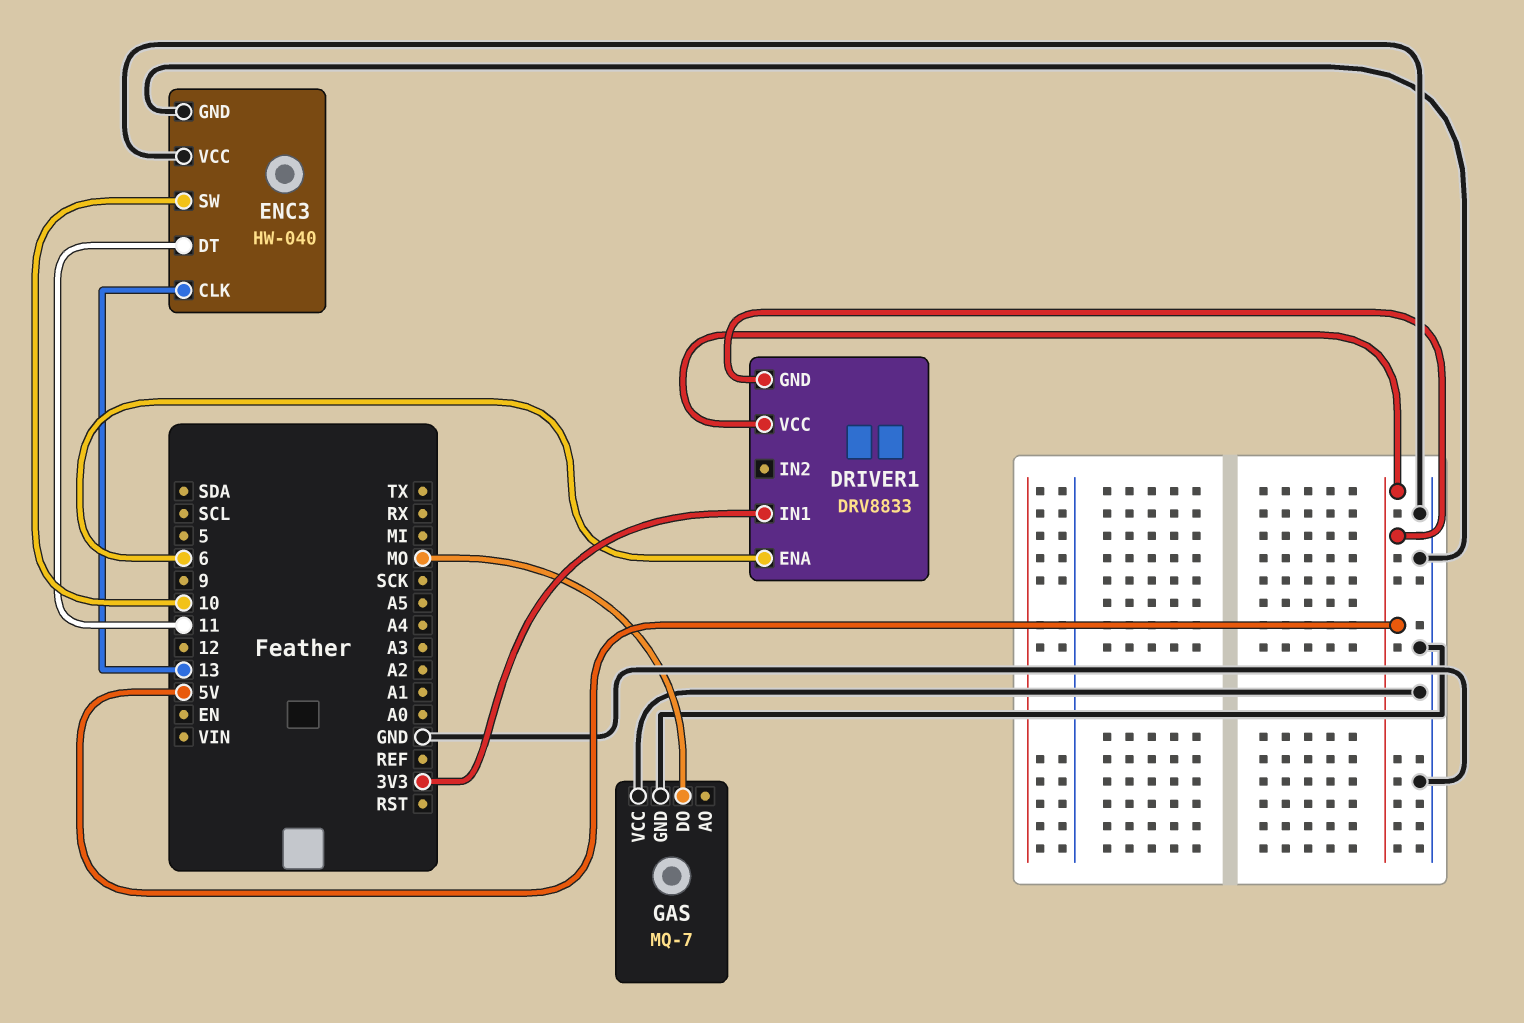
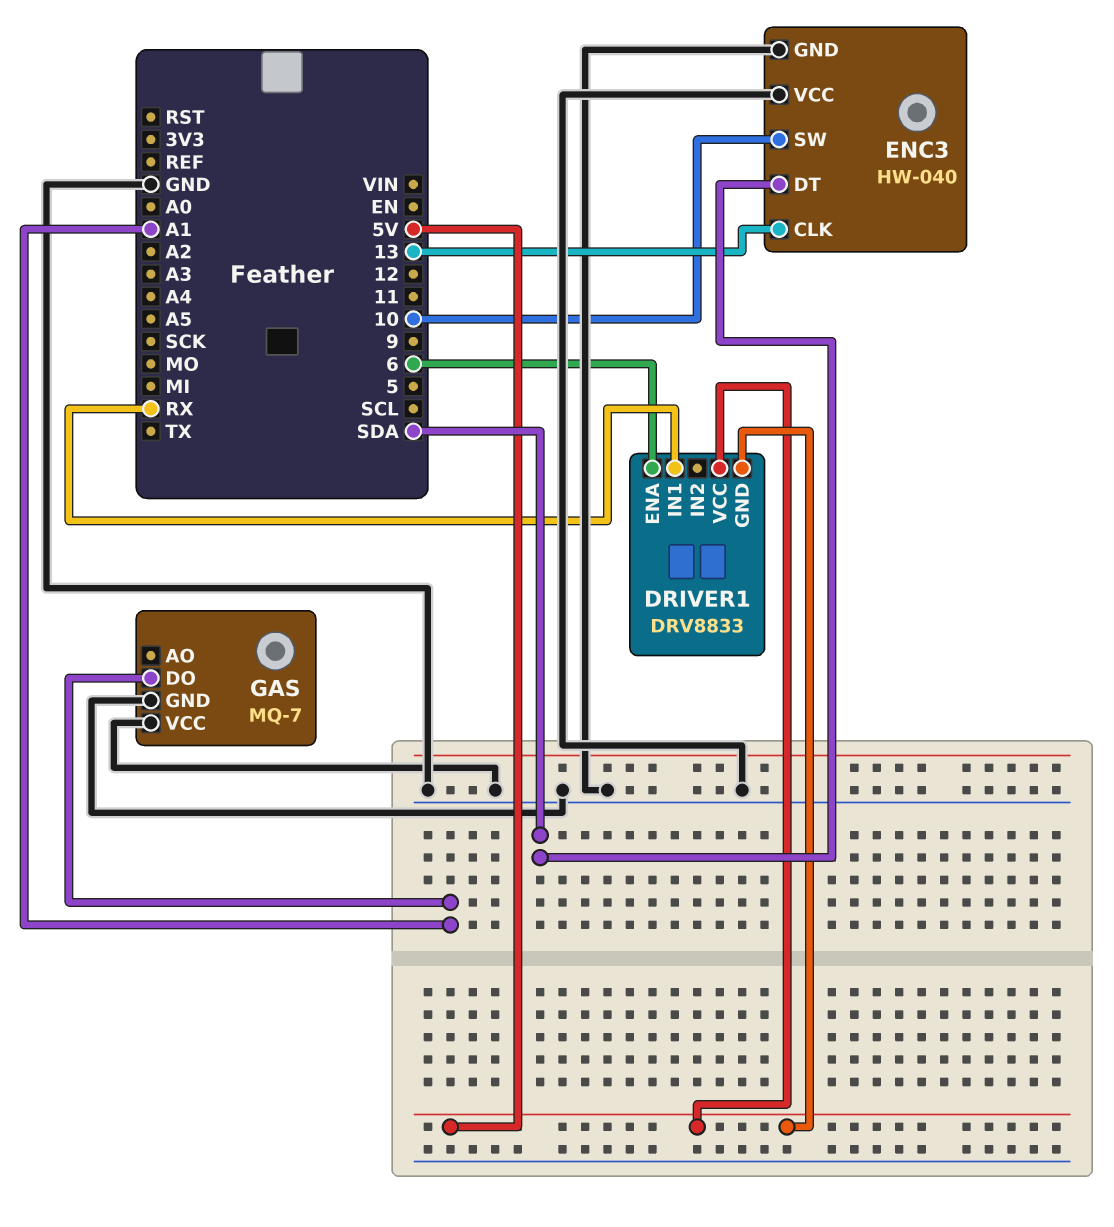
DRIVER1 pin IN1: 3V3 -> RX
ENC3 pin DT: 11 -> SDA
GAS pin DO: MO -> A1

